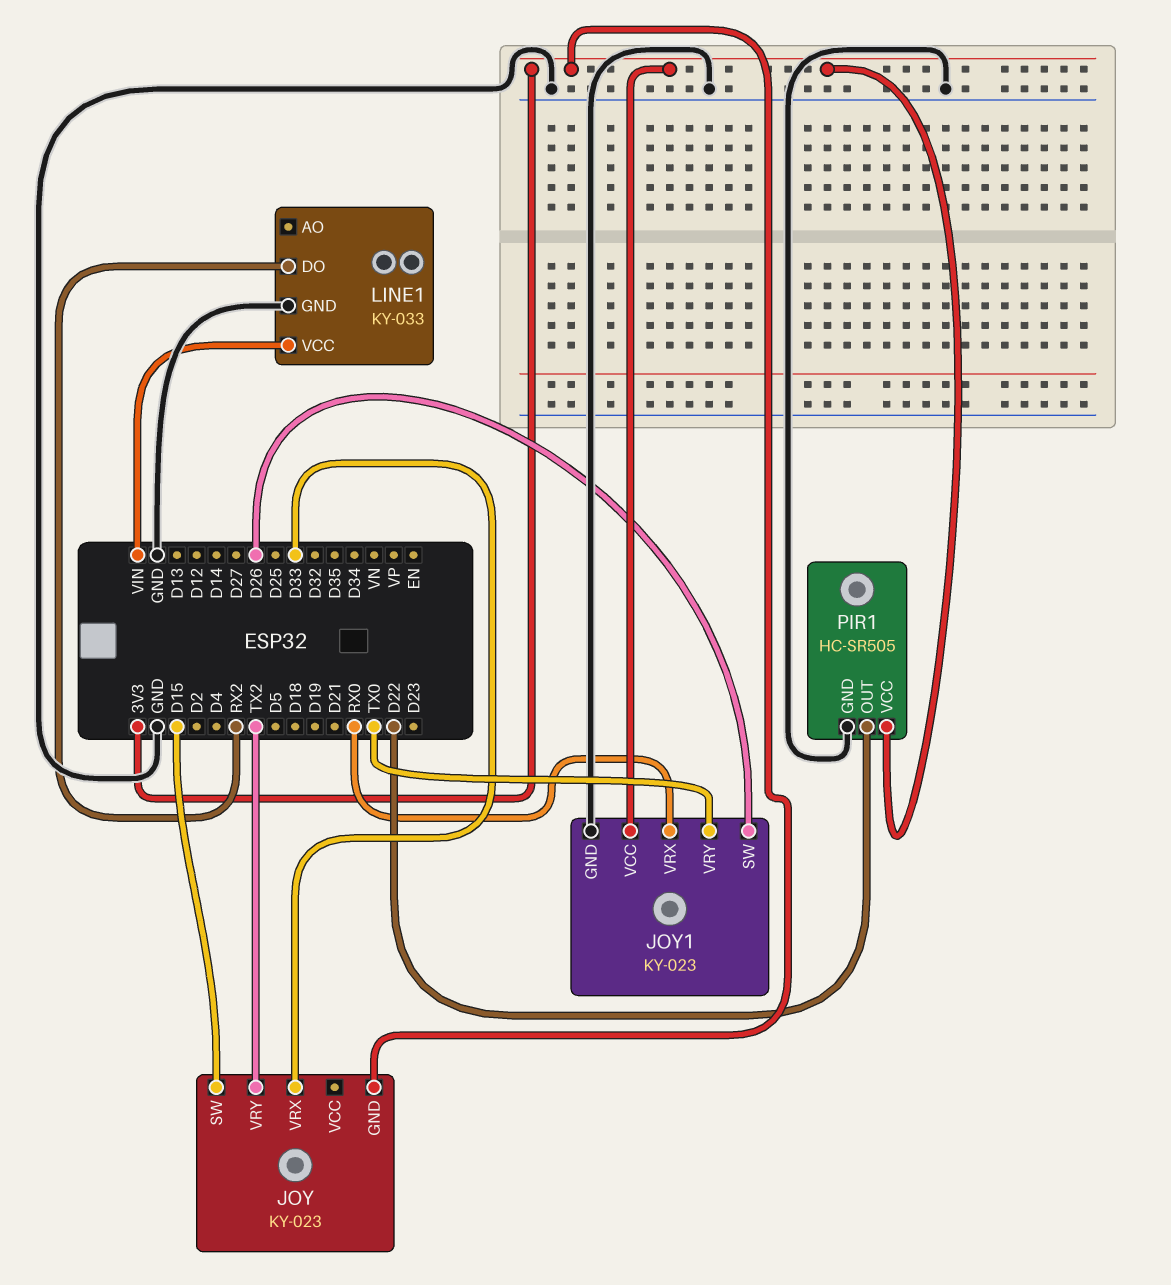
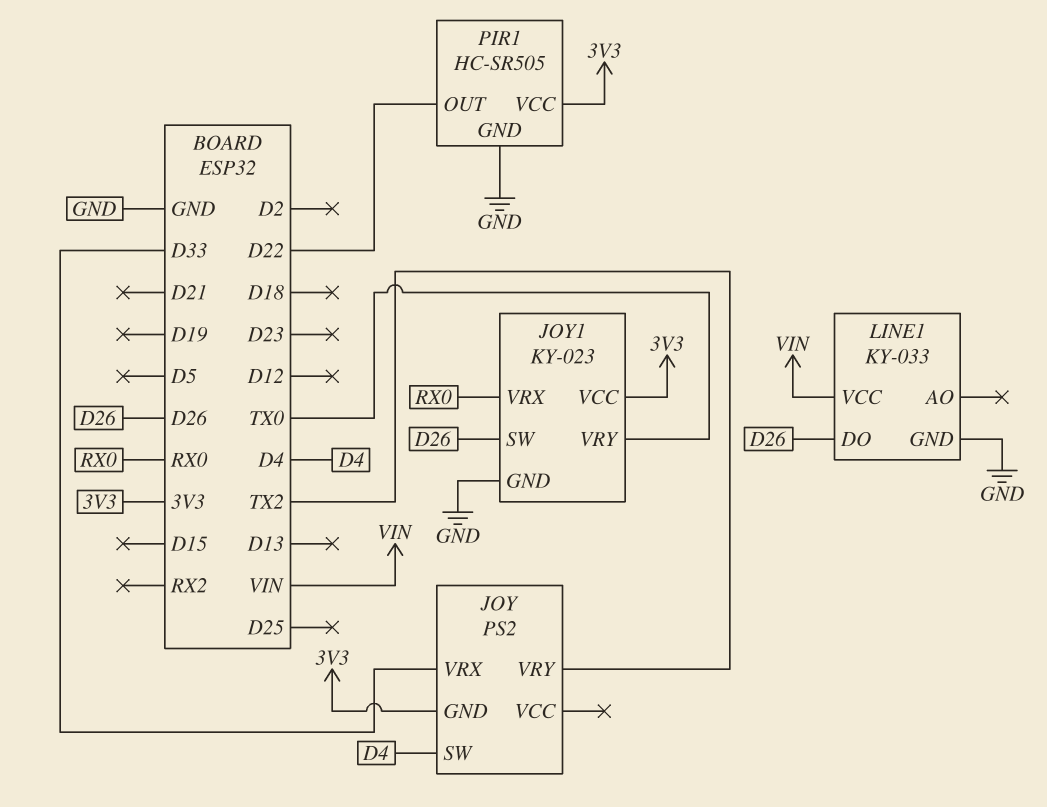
JOY: KY-023 -> PS2
JOY pin SW: D15 -> D4
LINE1 pin DO: RX2 -> D26

